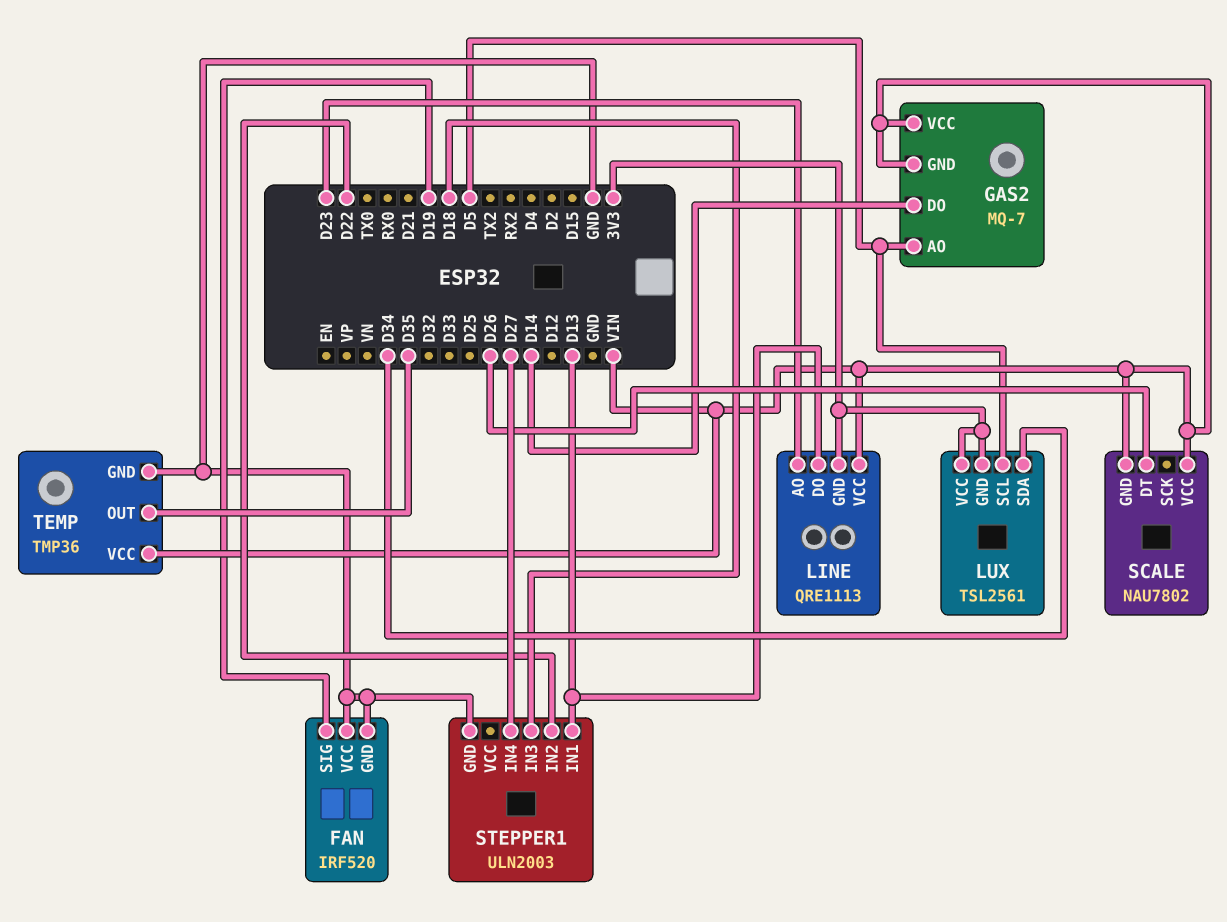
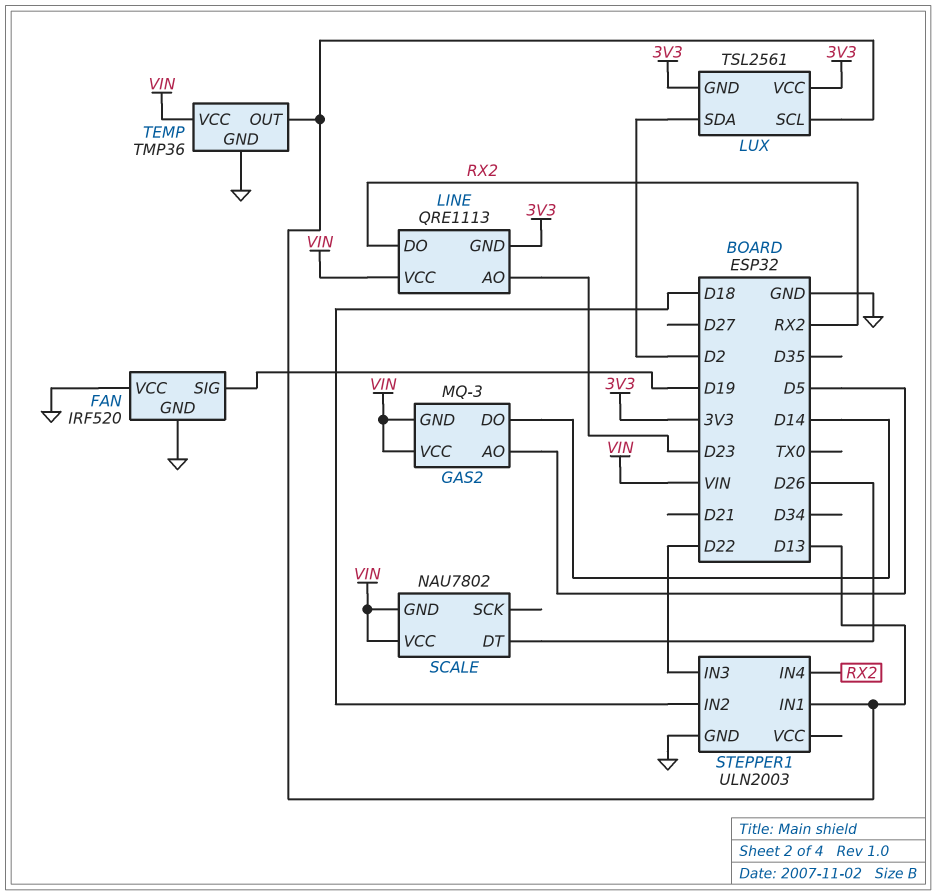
GAS2: MQ-7 -> MQ-3
LINE pin DO: D13 -> RX2
LUX pin SCL: D5 -> D13
LUX pin SDA: D34 -> D2
STEPPER1 pin IN2: D22 -> D18
STEPPER1 pin IN3: D18 -> D22
STEPPER1 pin IN4: D27 -> RX2
TEMP pin OUT: D35 -> D13

